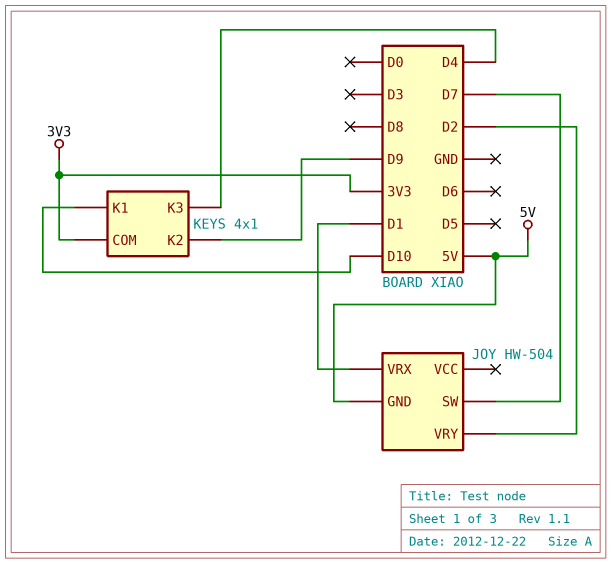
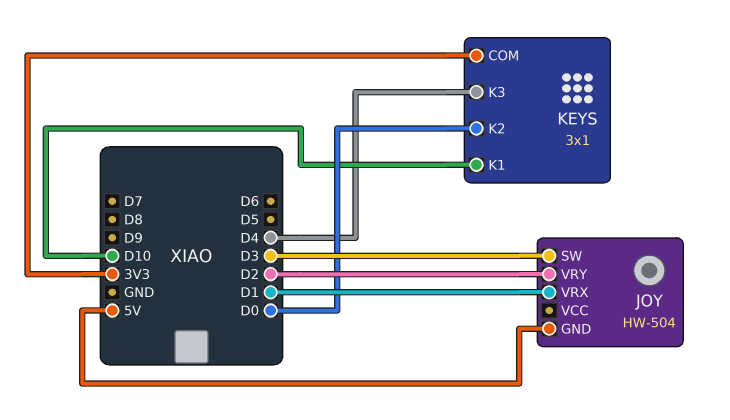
JOY pin SW: D7 -> D3
KEYS: 4x1 -> 3x1
KEYS pin K2: D9 -> D0

